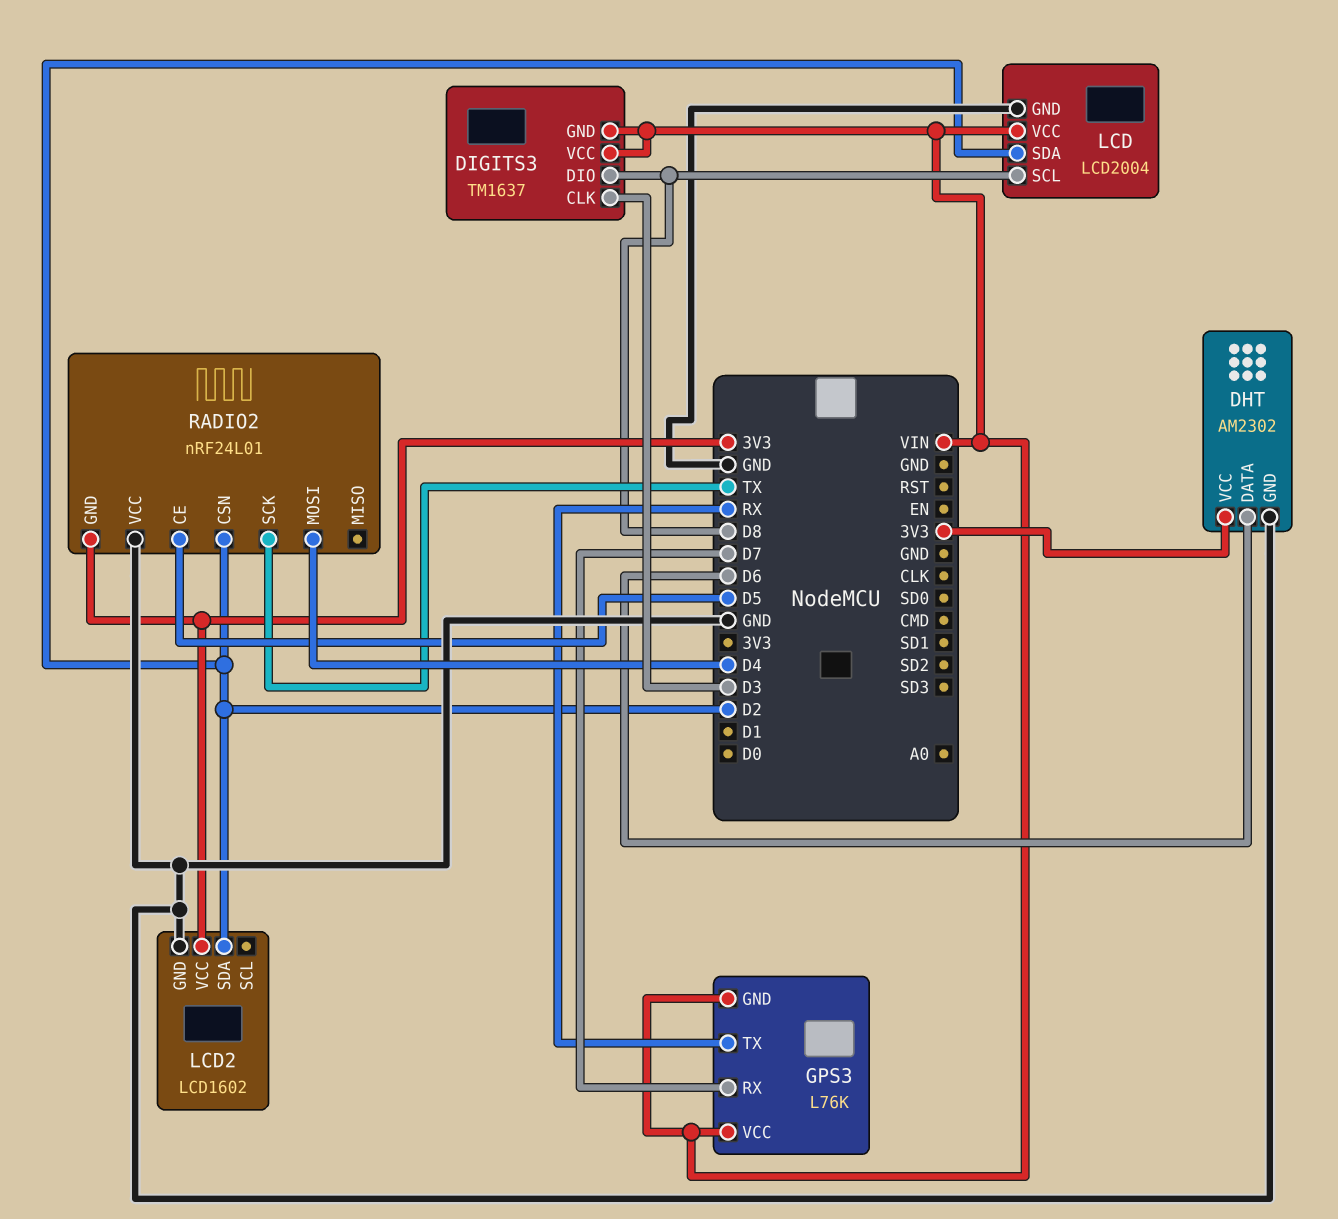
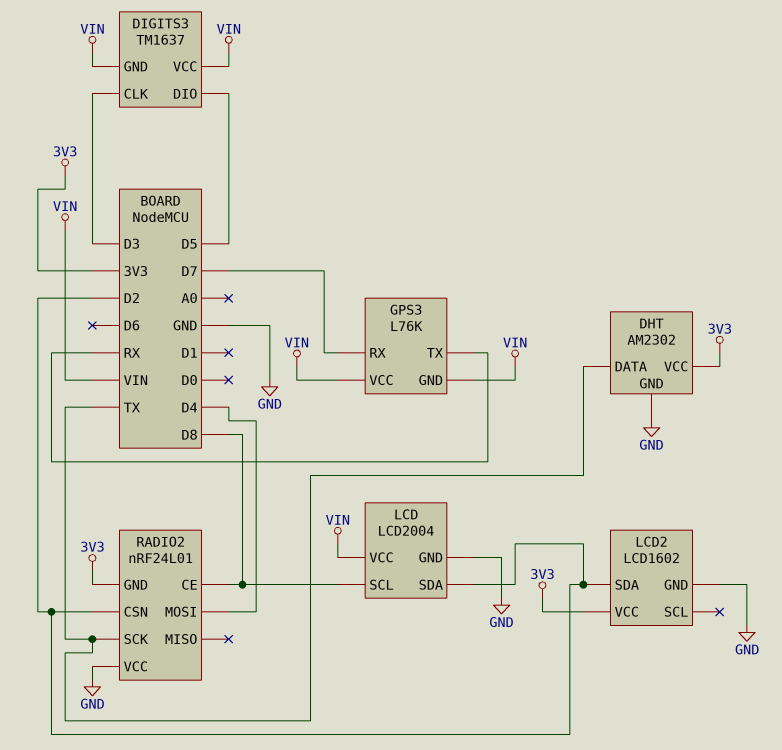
DHT pin DATA: D6 -> TX
DIGITS3 pin DIO: D8 -> D5
RADIO2 pin CE: D5 -> D8

